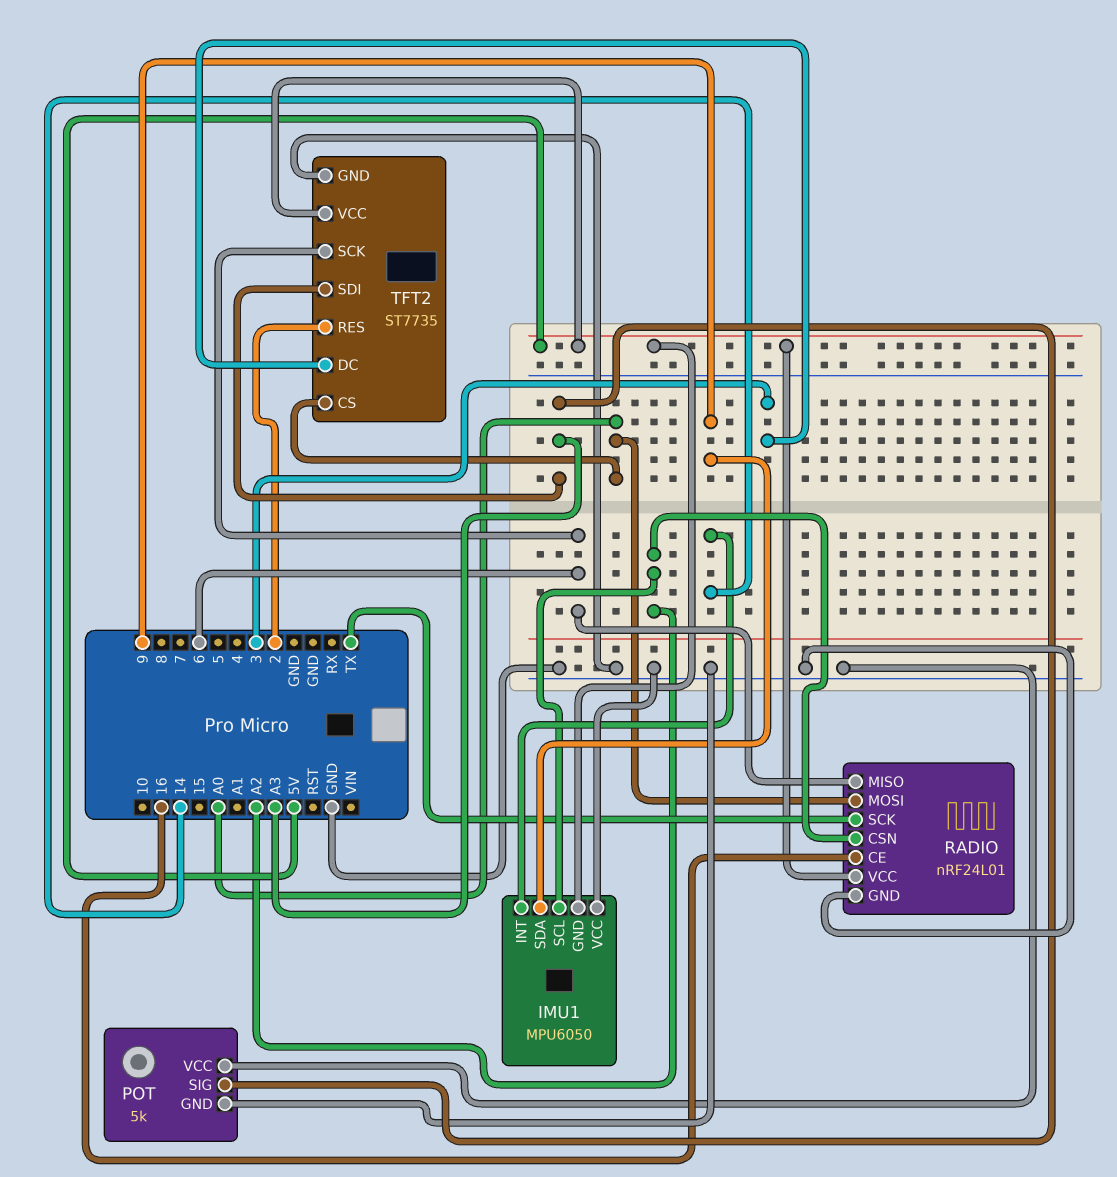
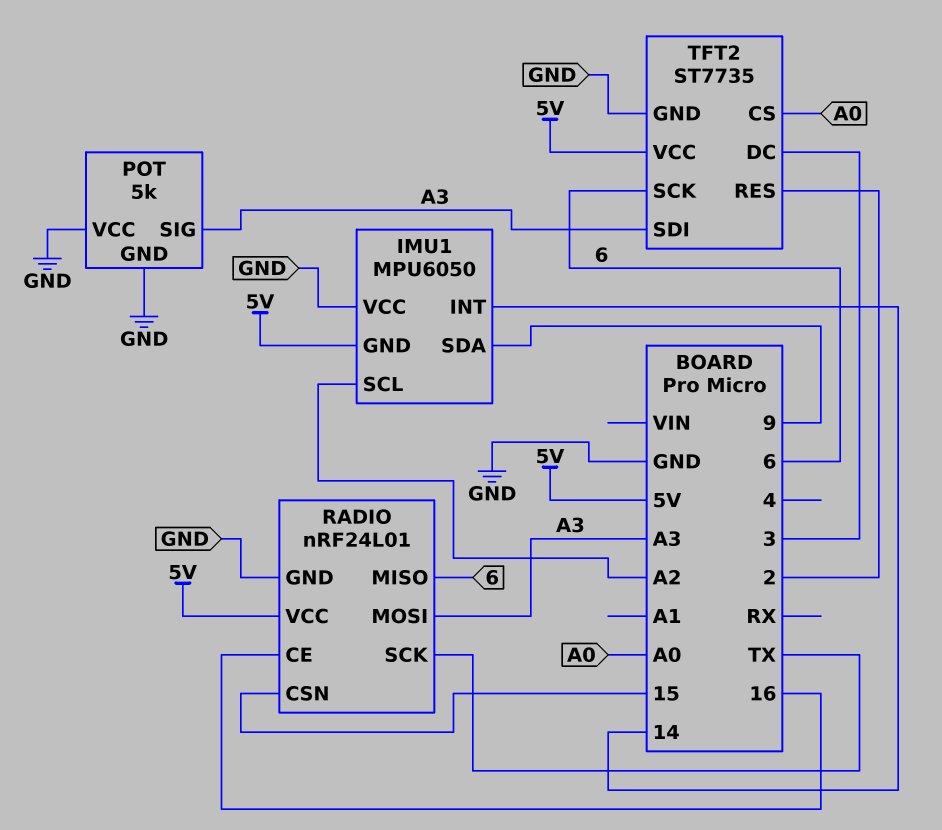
RADIO pin CSN: A2 -> 15
RADIO pin MOSI: A0 -> A3

